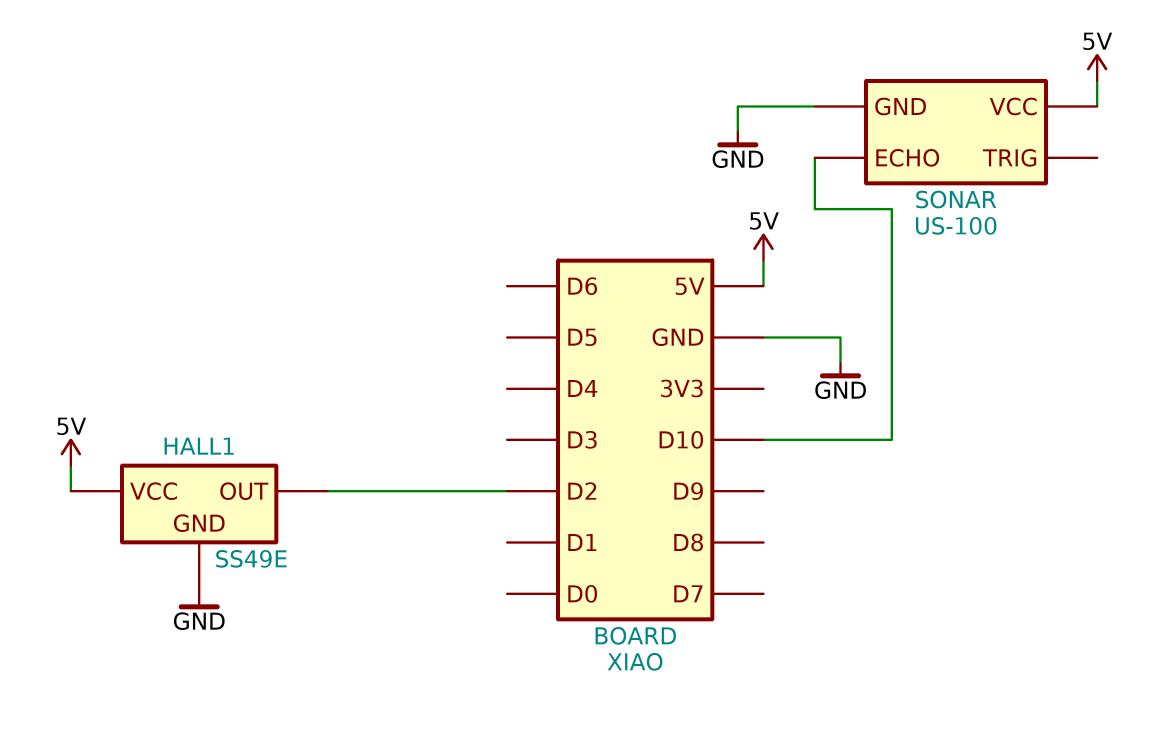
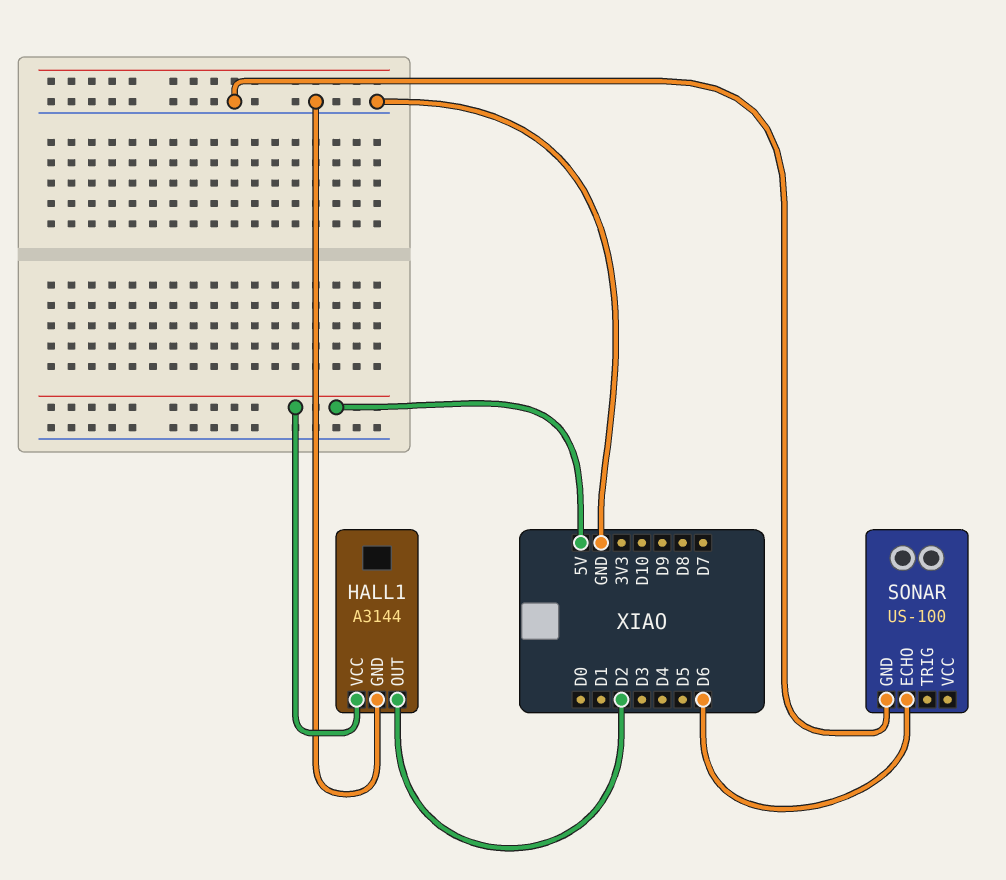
HALL1: SS49E -> A3144
SONAR pin ECHO: D10 -> D6
SONAR pin VCC: 5V -> none

